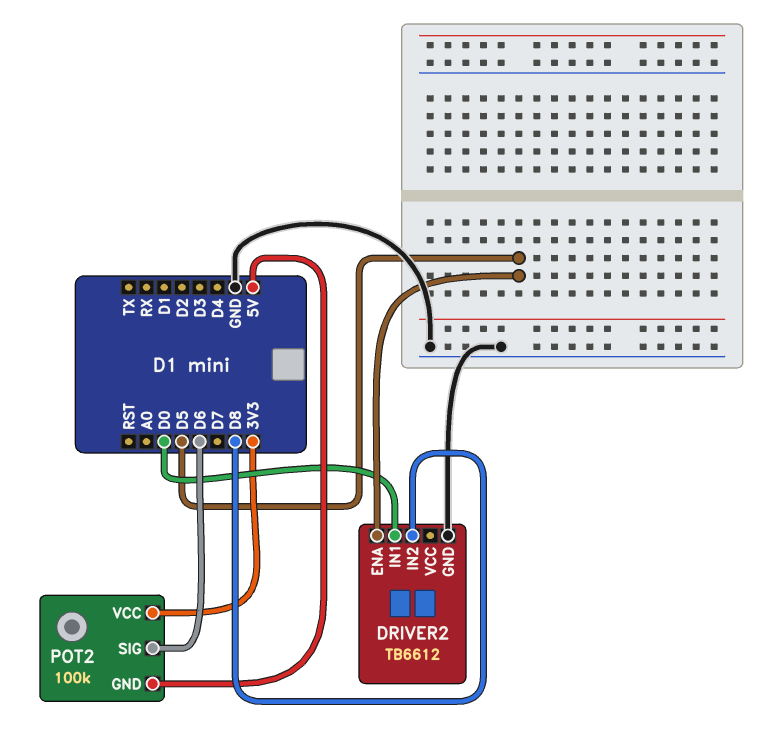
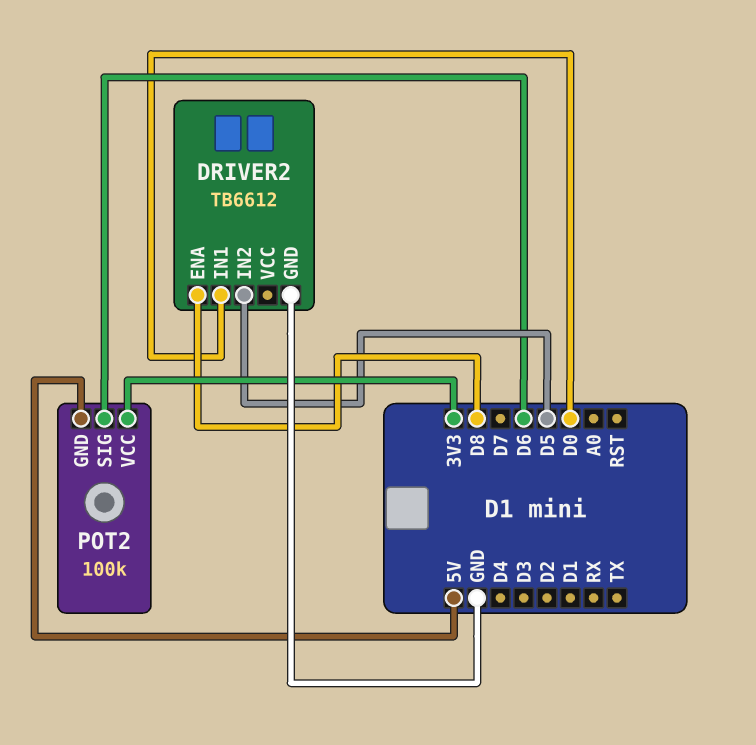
DRIVER2 pin ENA: D5 -> D8
DRIVER2 pin IN2: D8 -> D5

